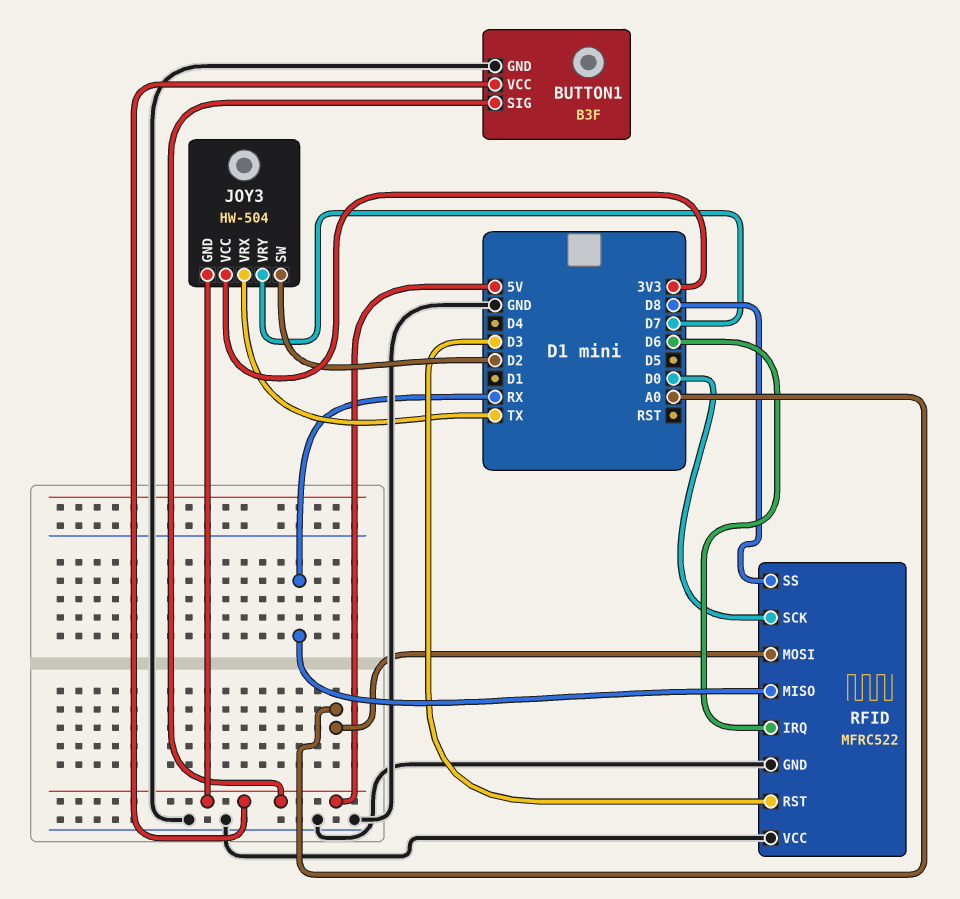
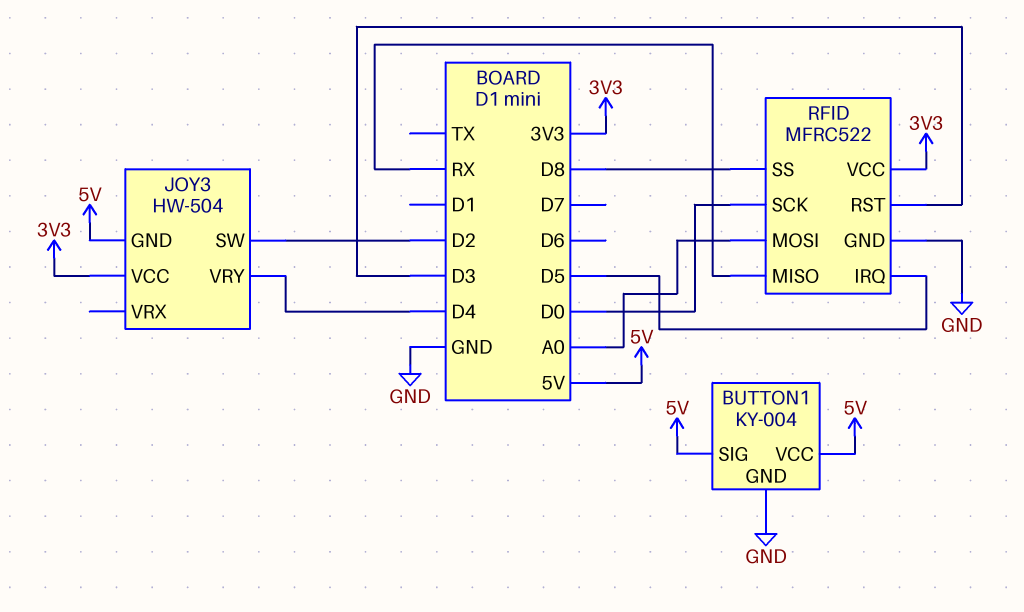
BUTTON1: B3F -> KY-004
JOY3 pin VRX: TX -> none
JOY3 pin VRY: D7 -> D4
RFID pin IRQ: D6 -> D5
RFID pin VCC: GND -> 3V3

